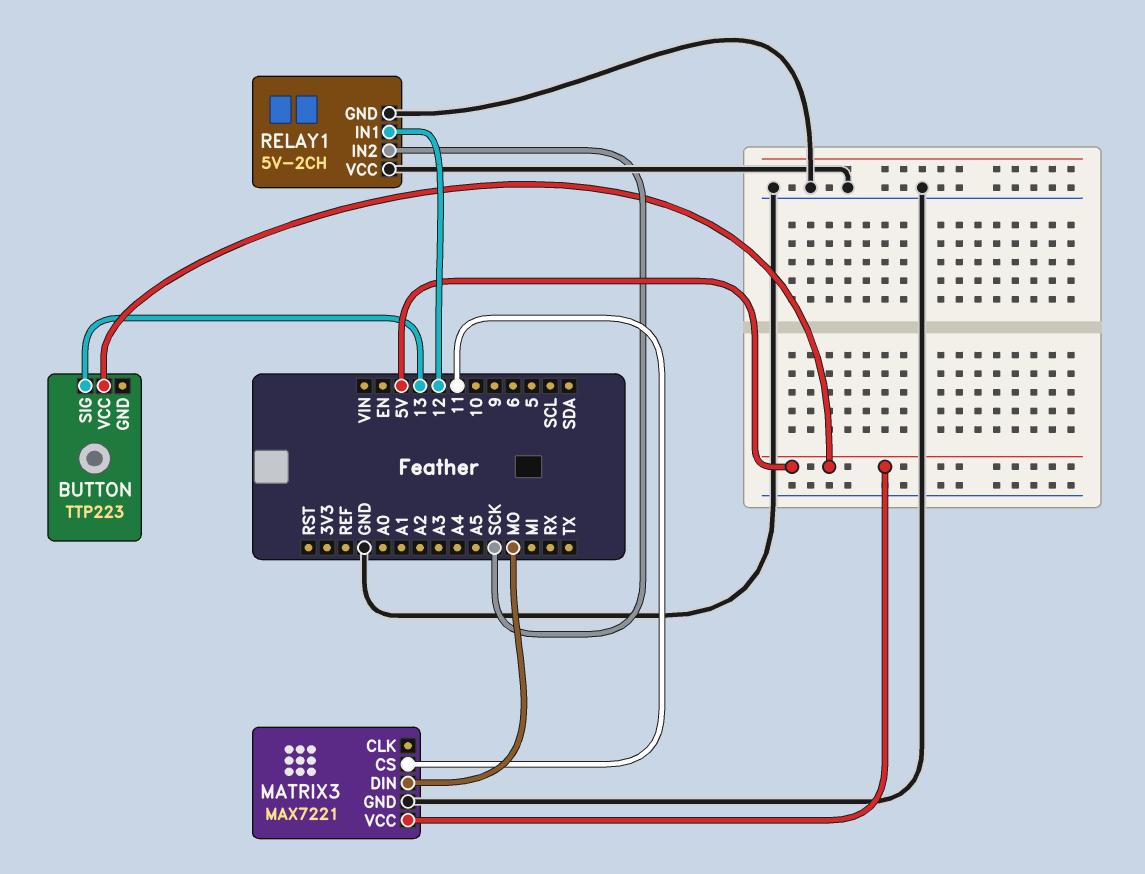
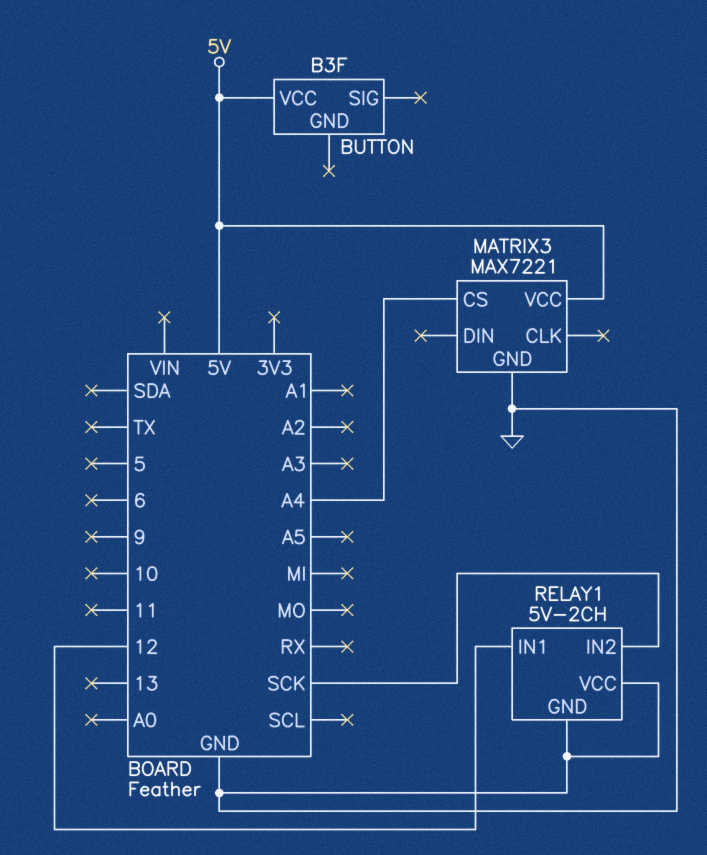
BUTTON: TTP223 -> B3F
BUTTON pin SIG: 13 -> none
MATRIX3 pin CS: 11 -> A4
MATRIX3 pin DIN: MO -> none

